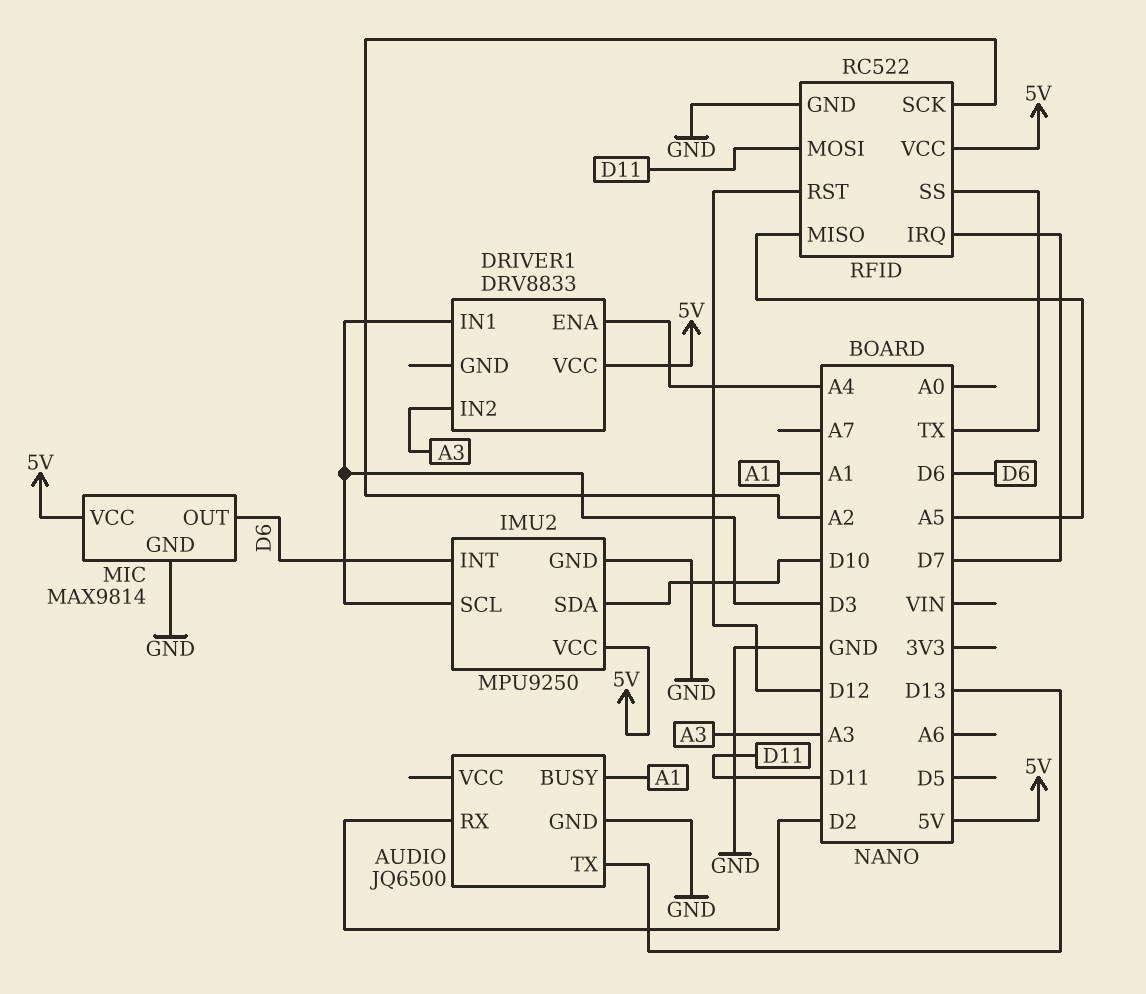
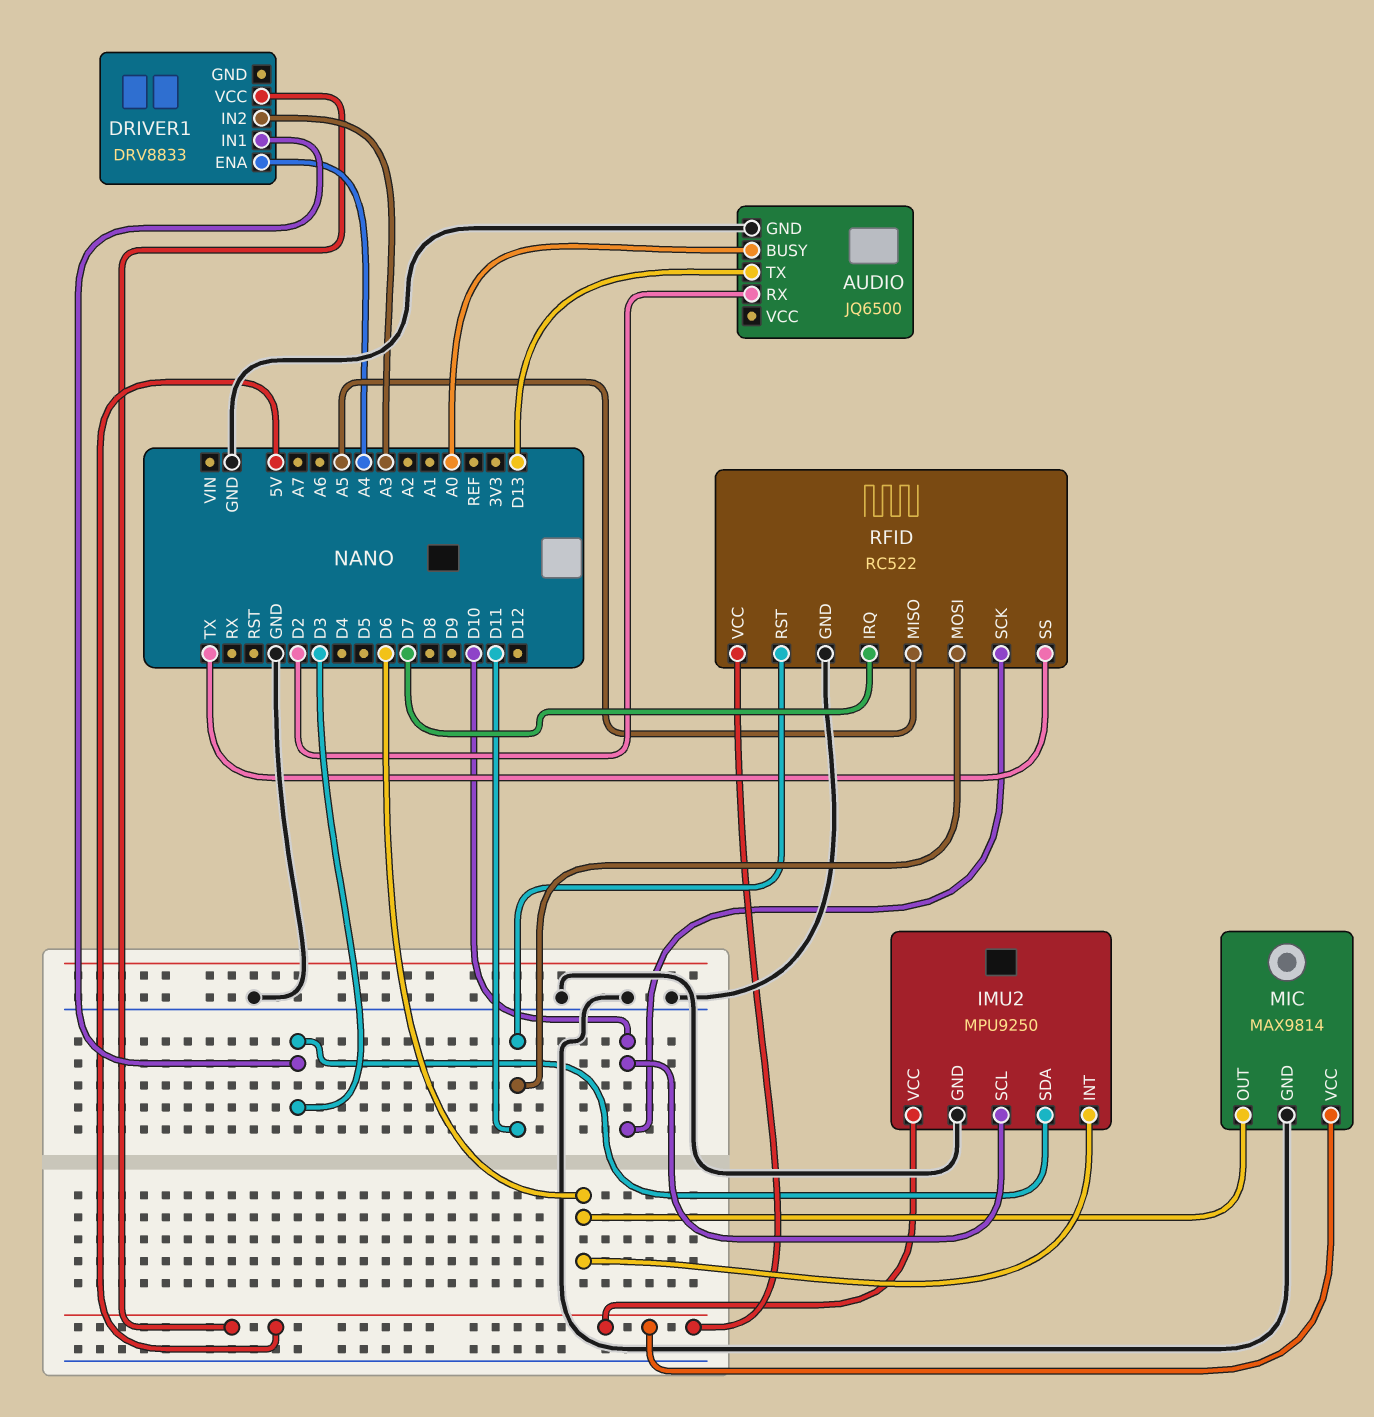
AUDIO pin BUSY: A1 -> A0
IMU2 pin SCL: D3 -> D10
IMU2 pin SDA: D10 -> D3
RFID pin RST: D12 -> D11
RFID pin SCK: A2 -> D10

